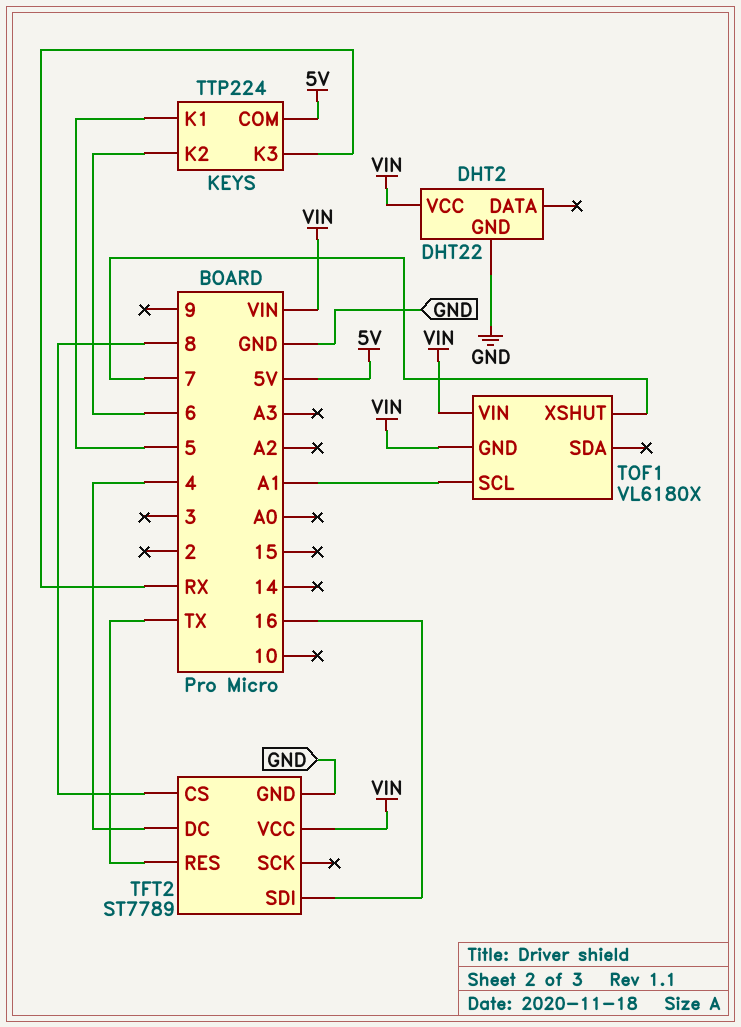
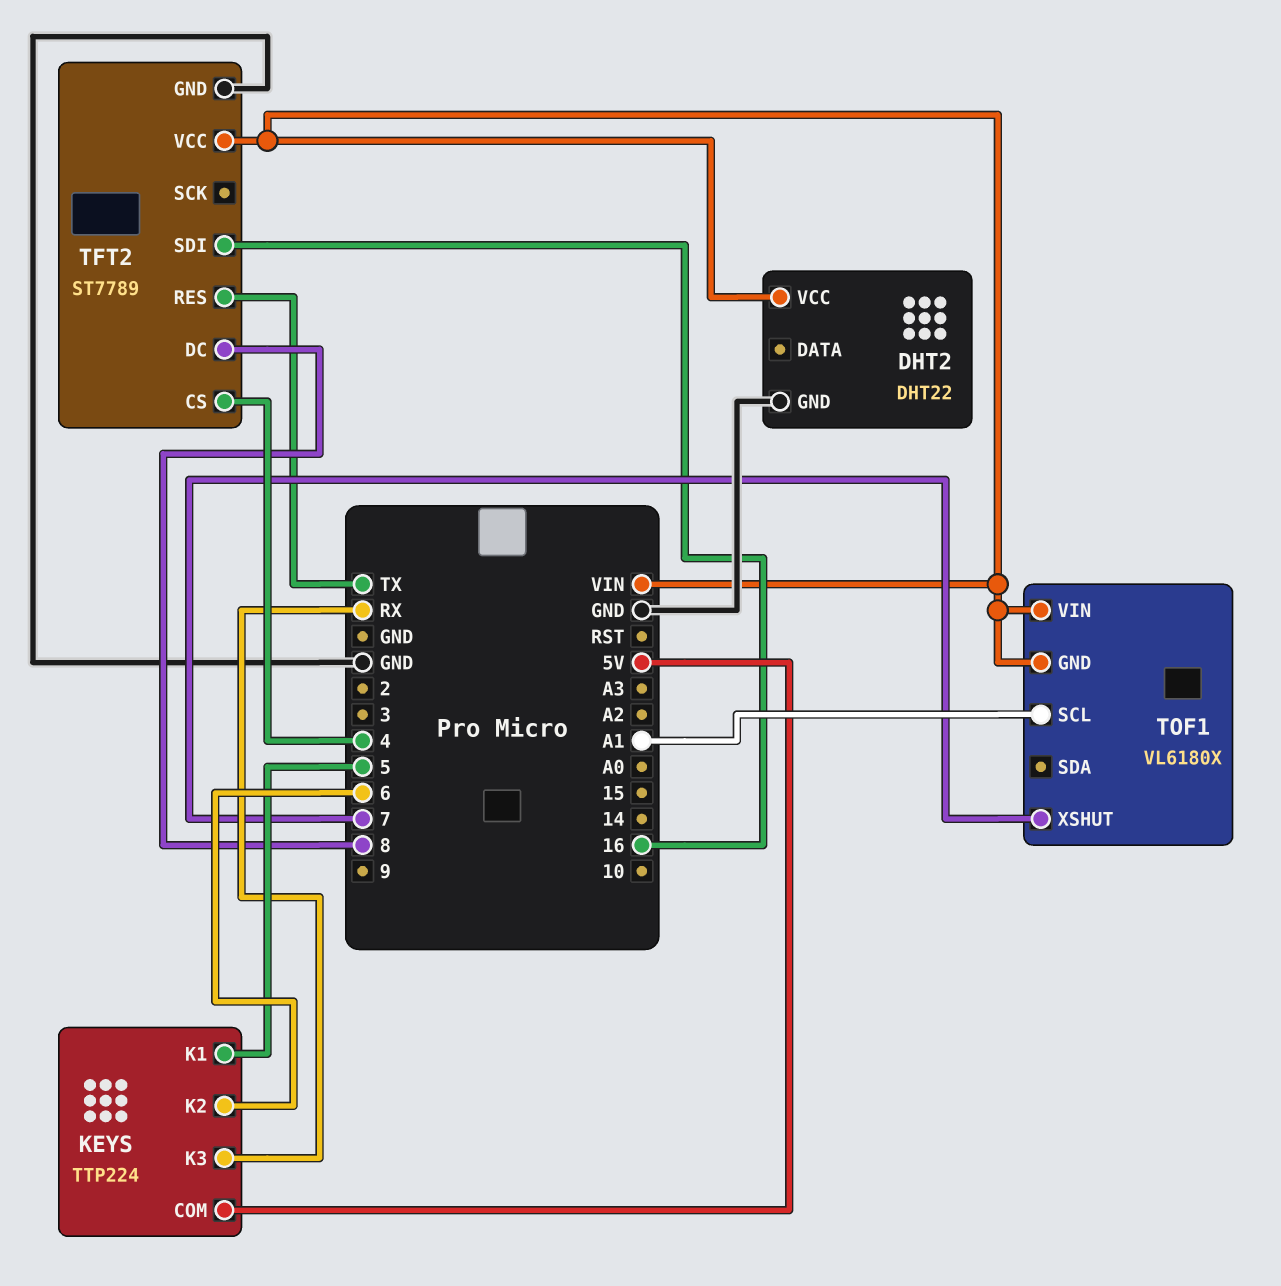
TFT2 pin CS: 8 -> 4
TFT2 pin DC: 4 -> 8

